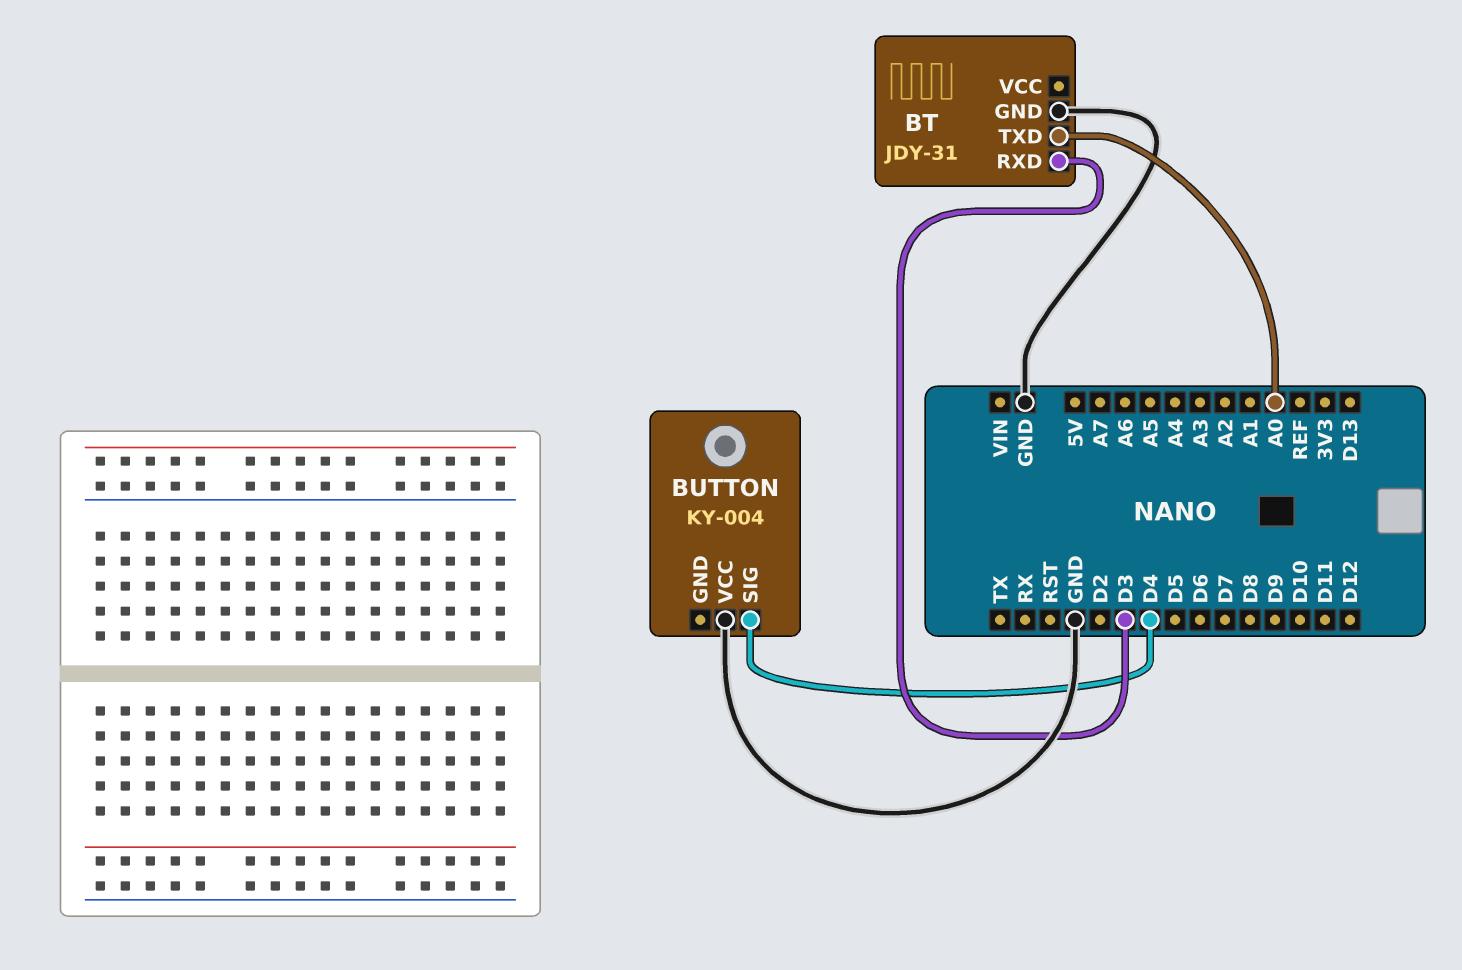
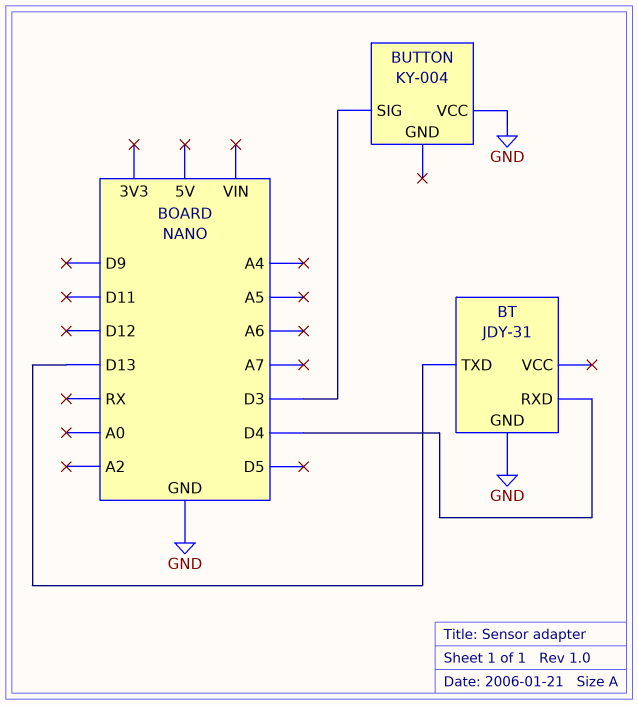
BT pin RXD: D3 -> D4
BT pin TXD: A0 -> D13
BUTTON pin SIG: D4 -> D3

